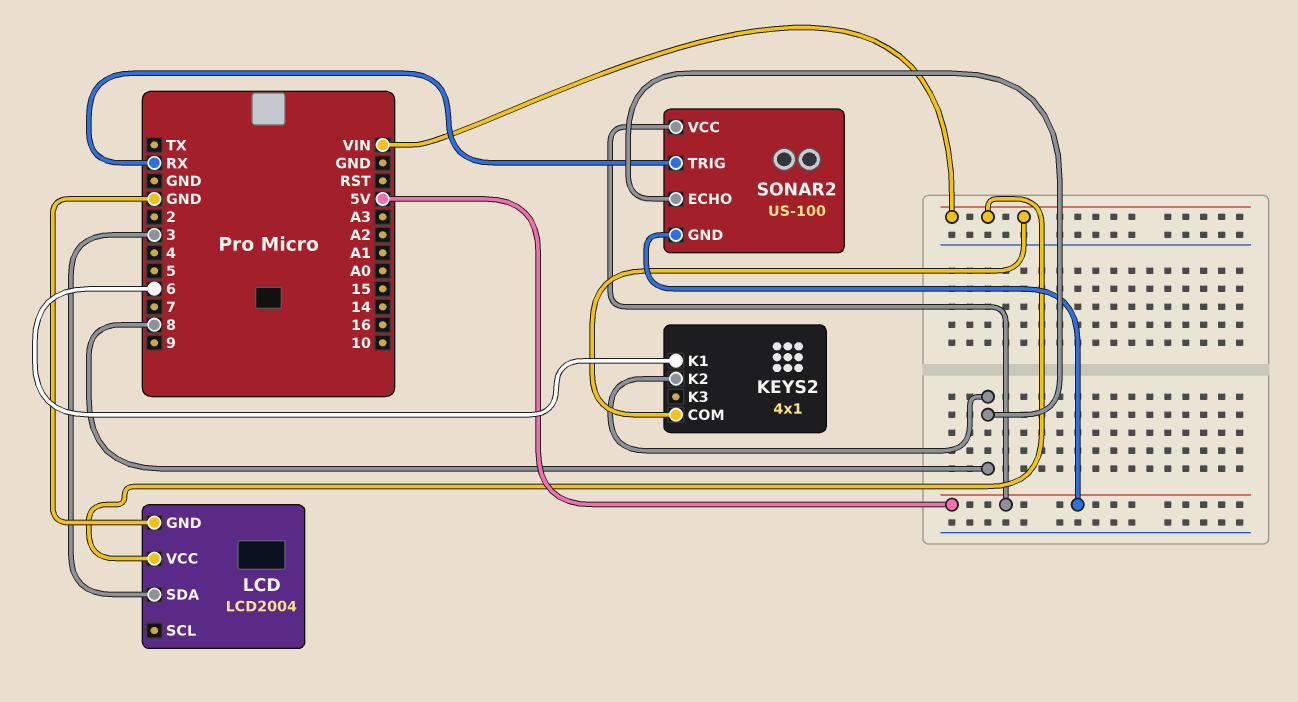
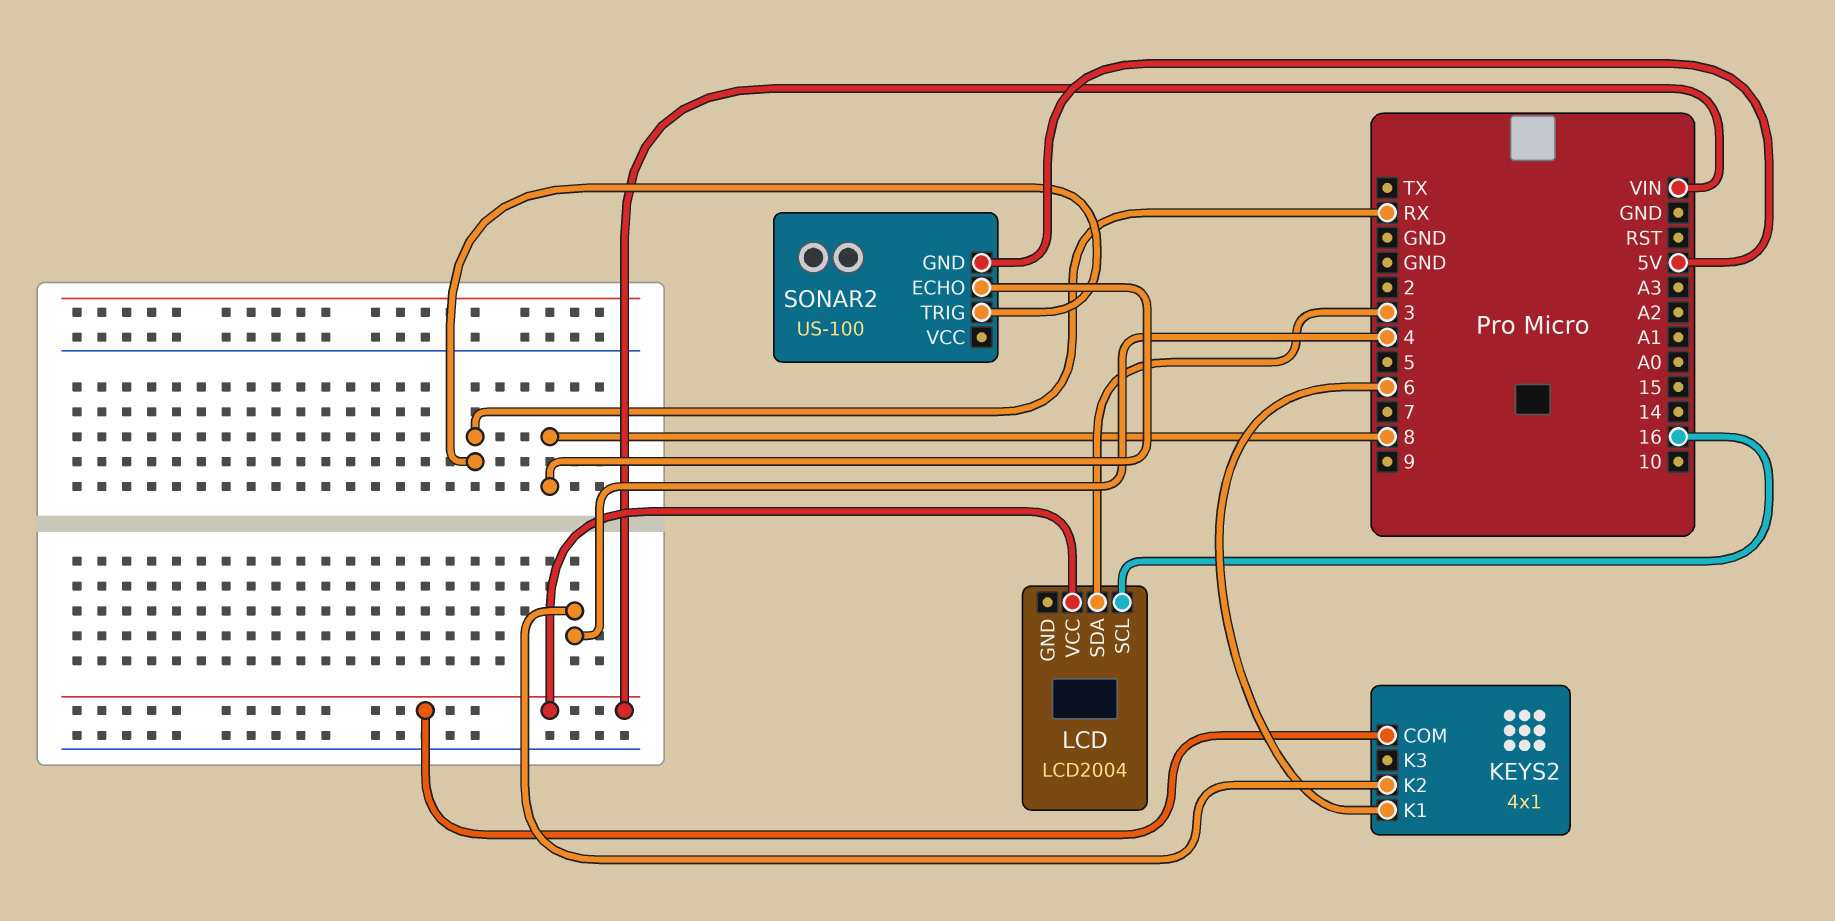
KEYS2 pin K2: 8 -> 4
LCD pin GND: GND -> none
LCD pin SCL: none -> 16
SONAR2 pin VCC: 5V -> none

